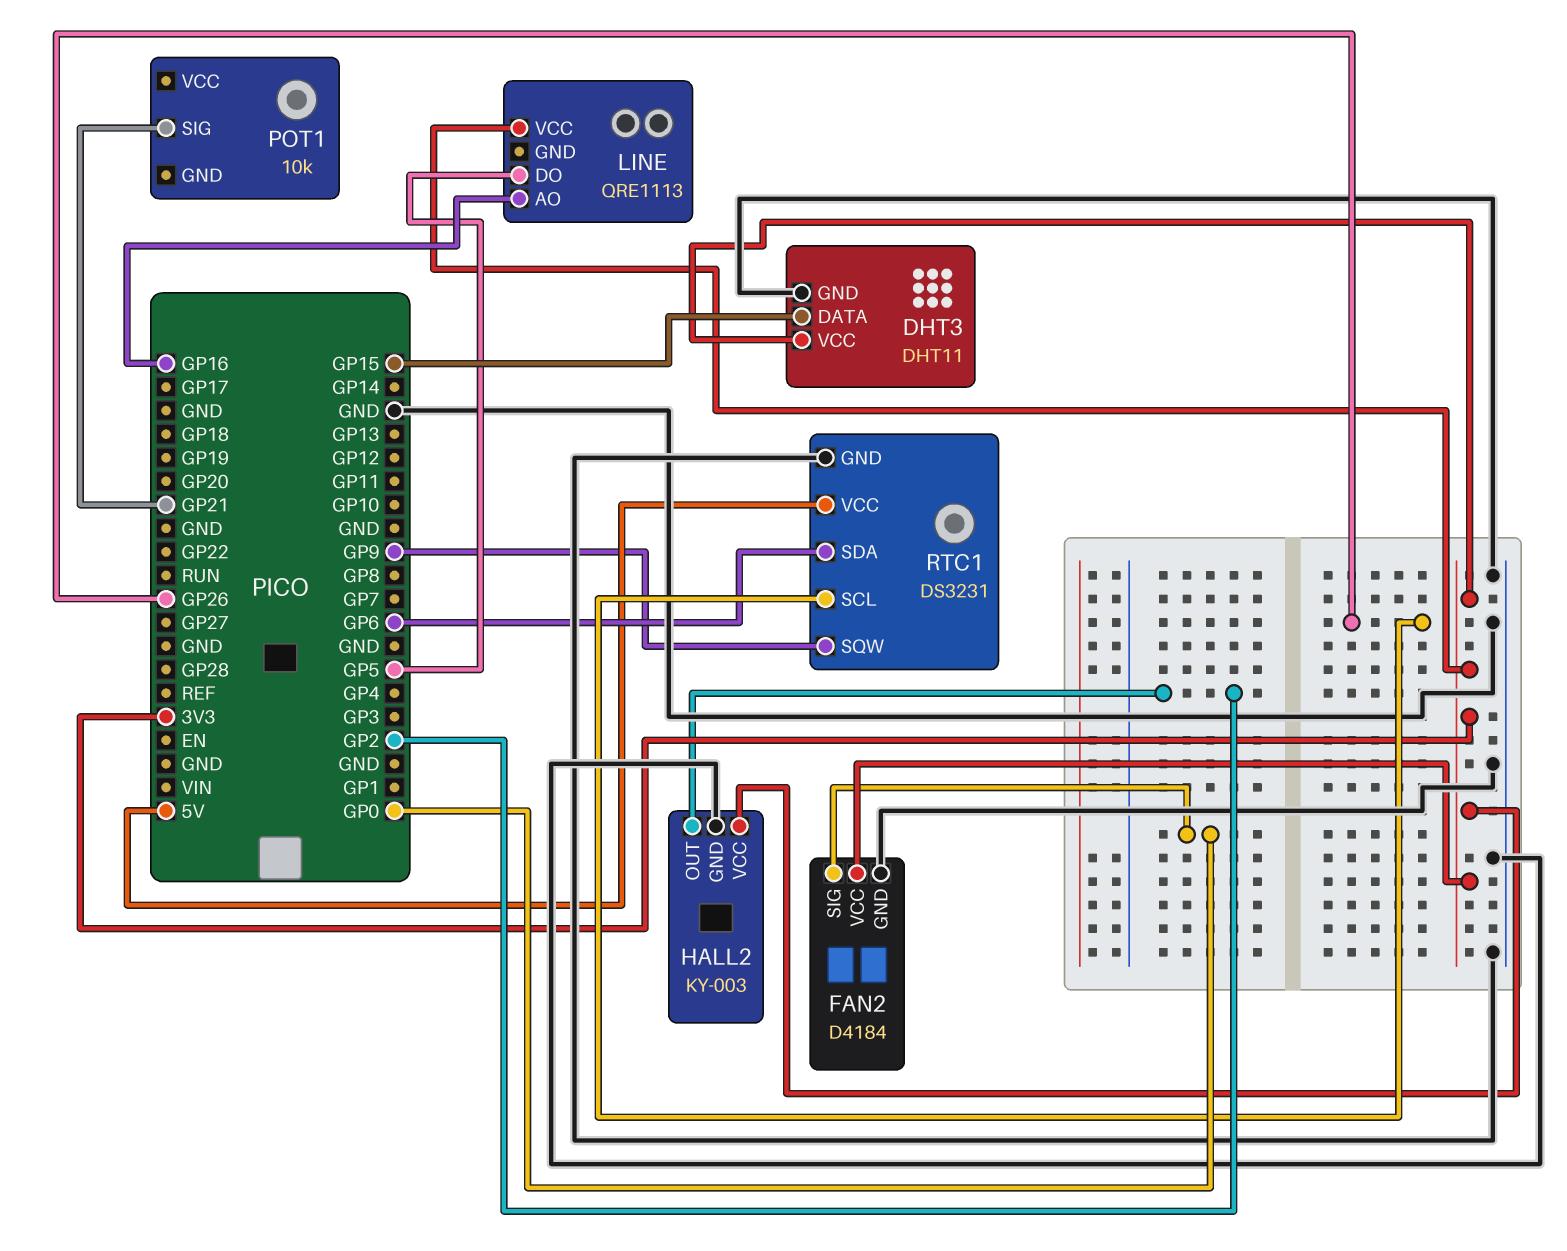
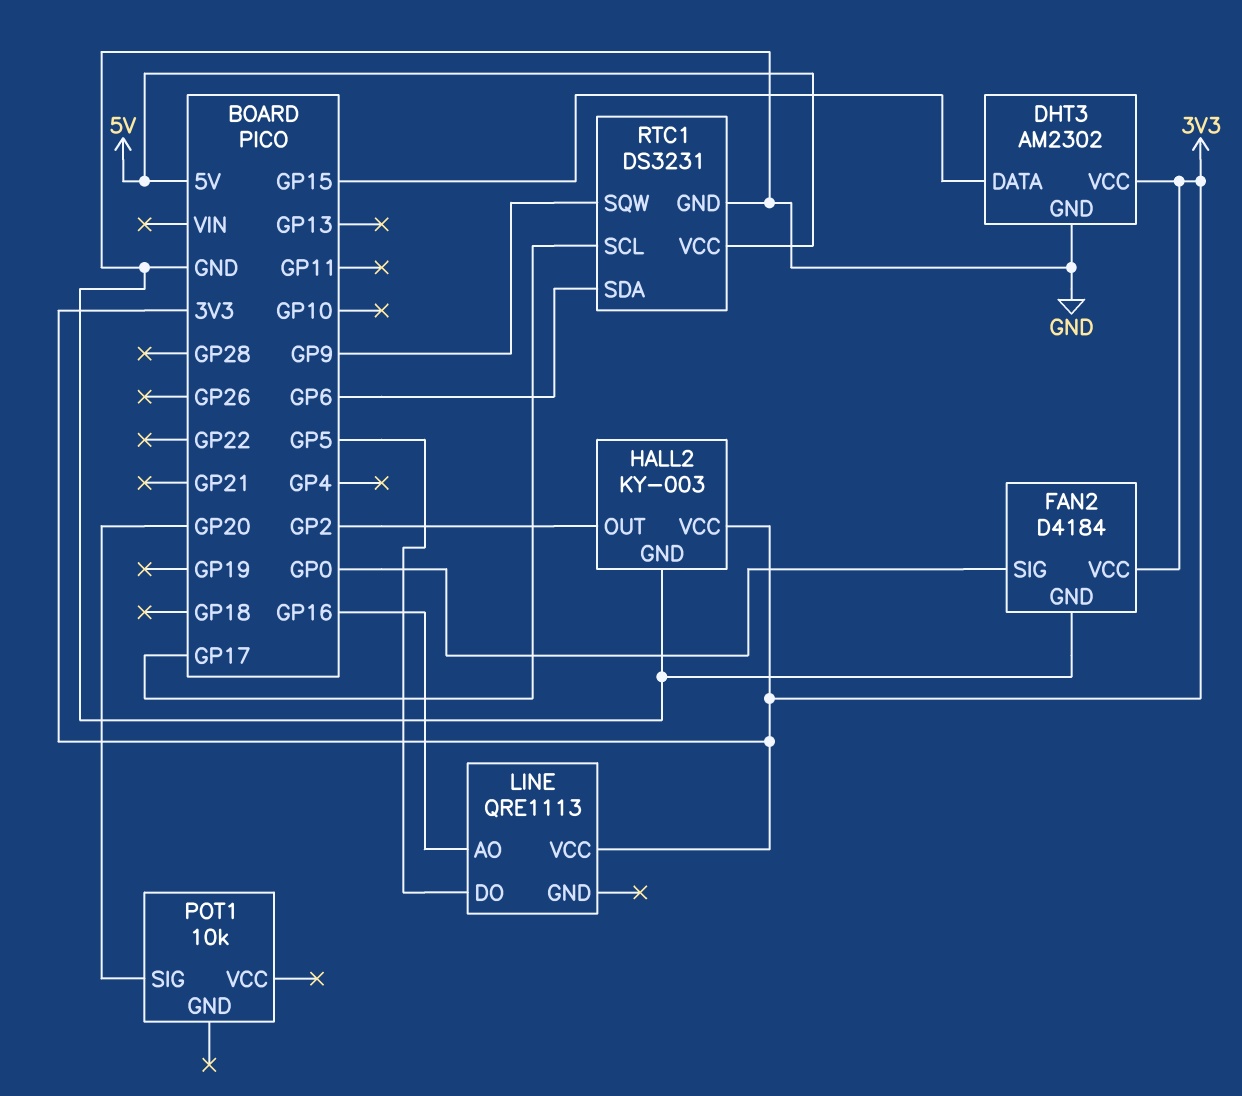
DHT3: DHT11 -> AM2302
POT1 pin SIG: GP21 -> GP20
RTC1 pin SCL: GP26 -> GP17

